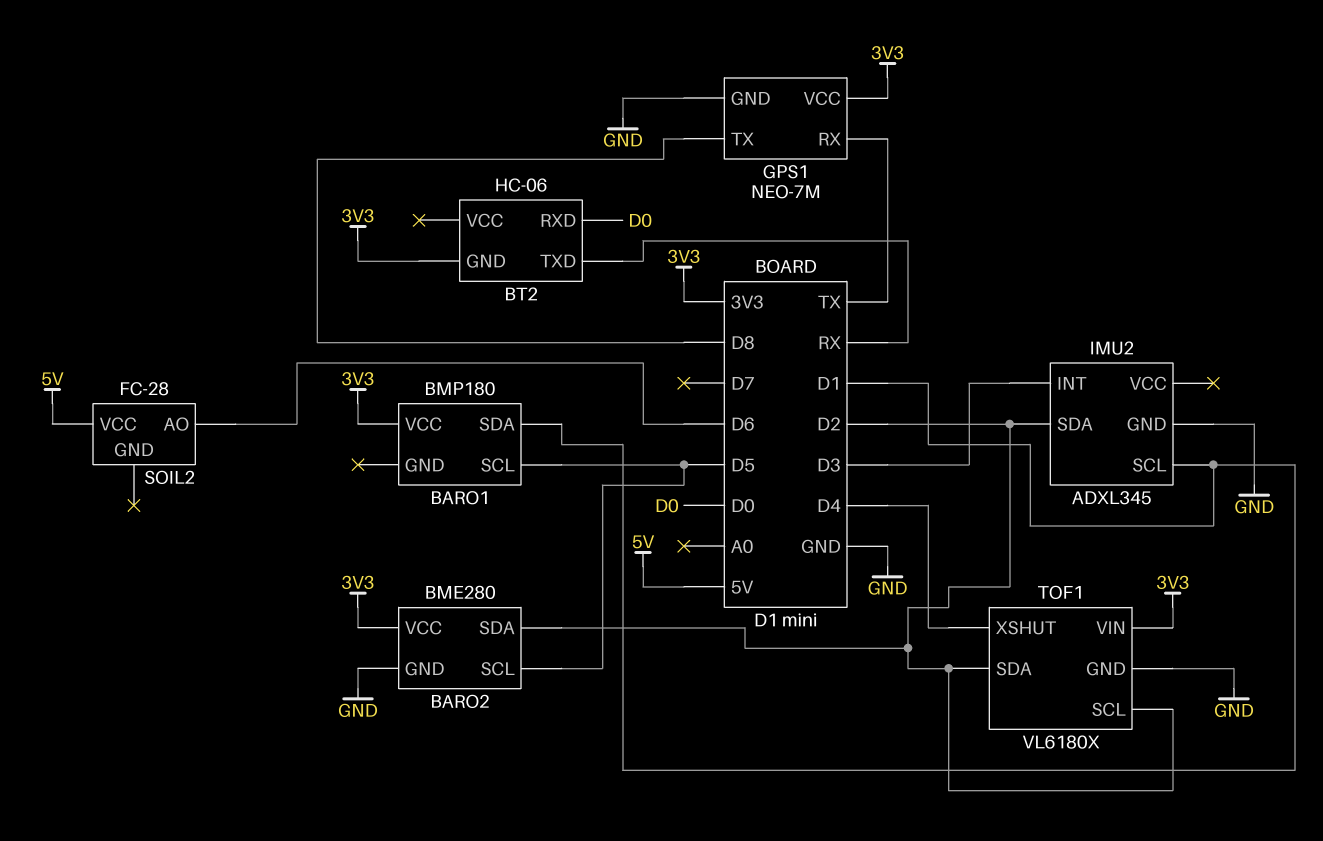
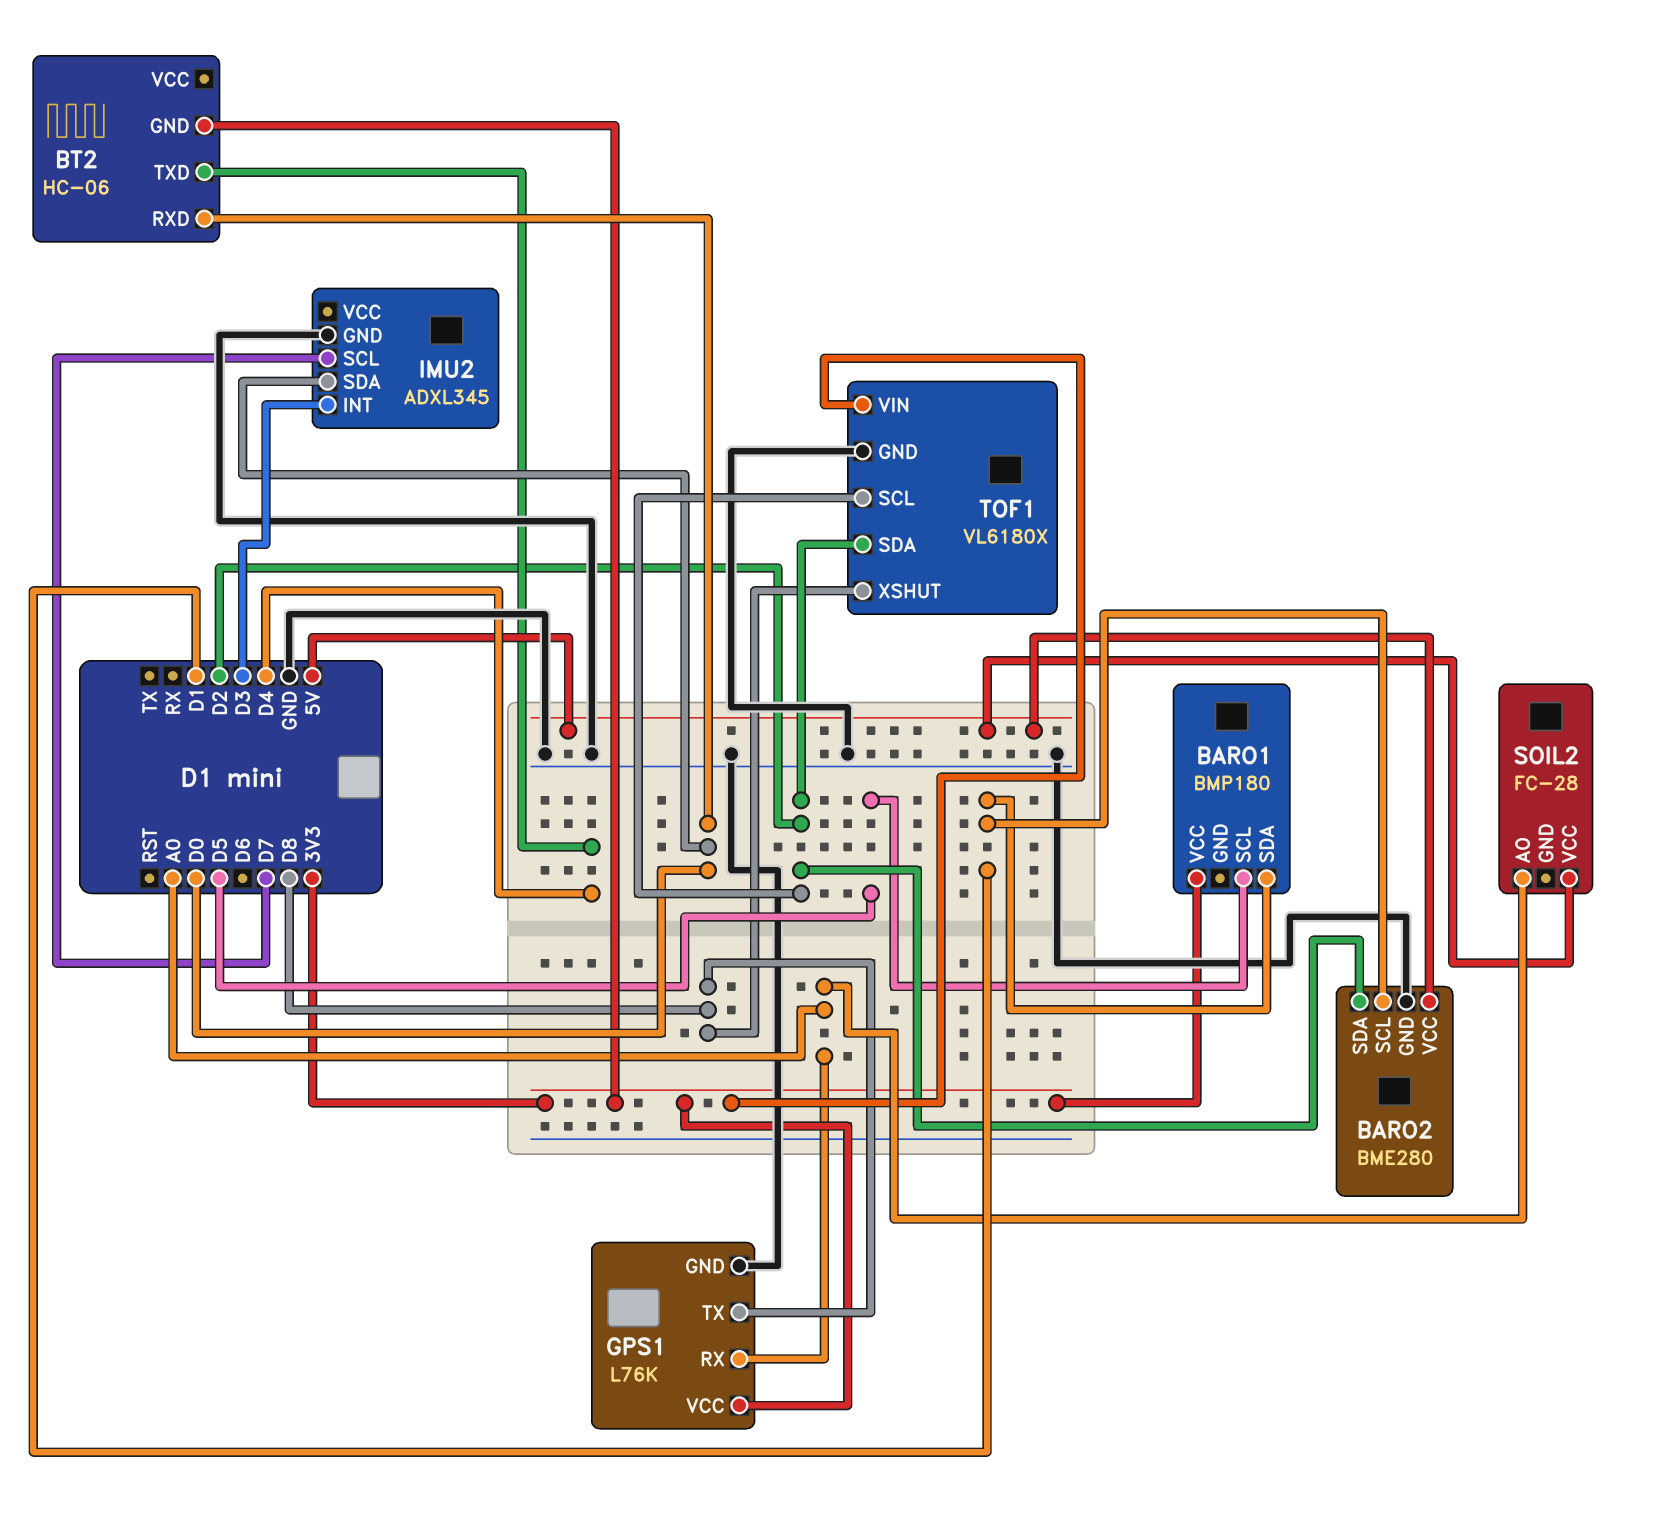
BARO2 pin SCL: D5 -> D1
BARO2 pin VCC: 3V3 -> 5V
BT2 pin TXD: RX -> D4
GPS1: NEO-7M -> L76K
GPS1 pin RX: TX -> A0
IMU2 pin SCL: D1 -> D7
IMU2 pin SDA: D2 -> D0
SOIL2 pin AO: D6 -> A0
TOF1 pin XSHUT: D4 -> D8

